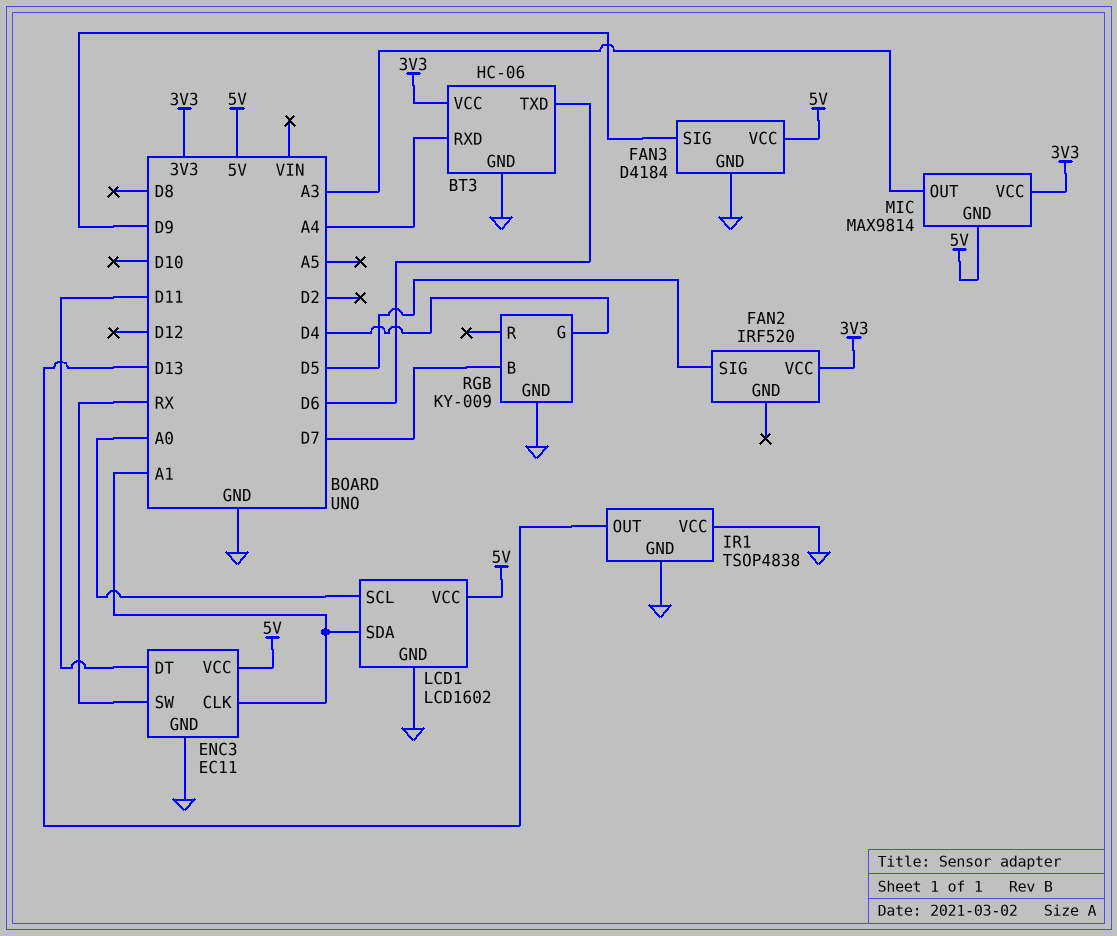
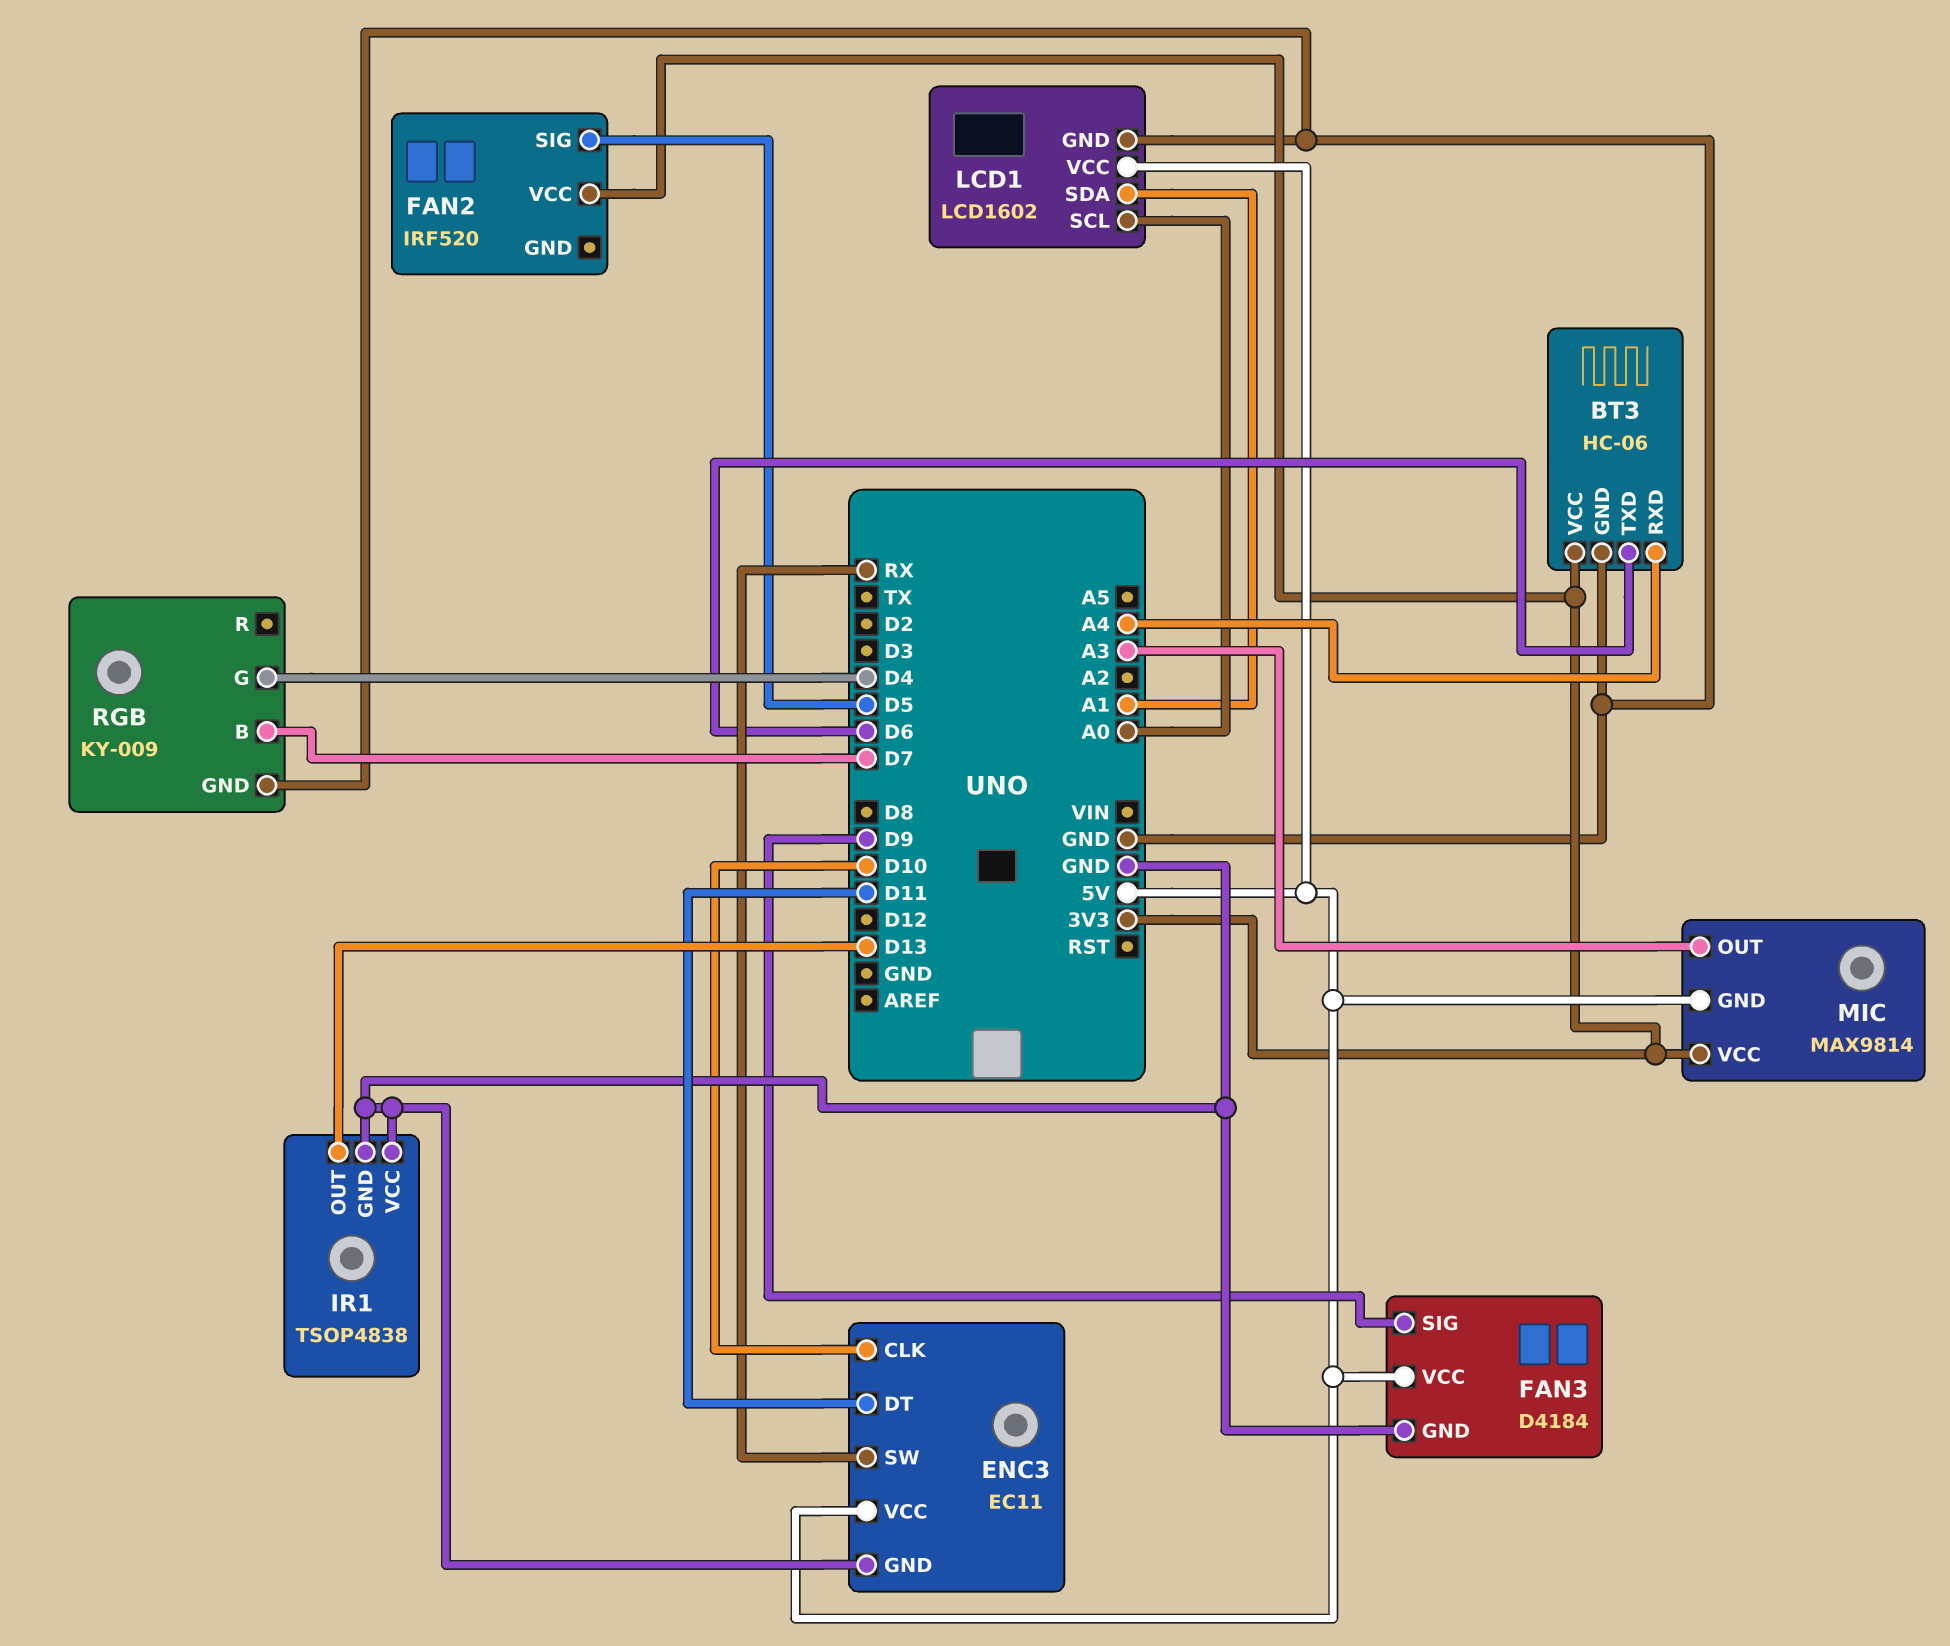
ENC3 pin CLK: A1 -> D10

